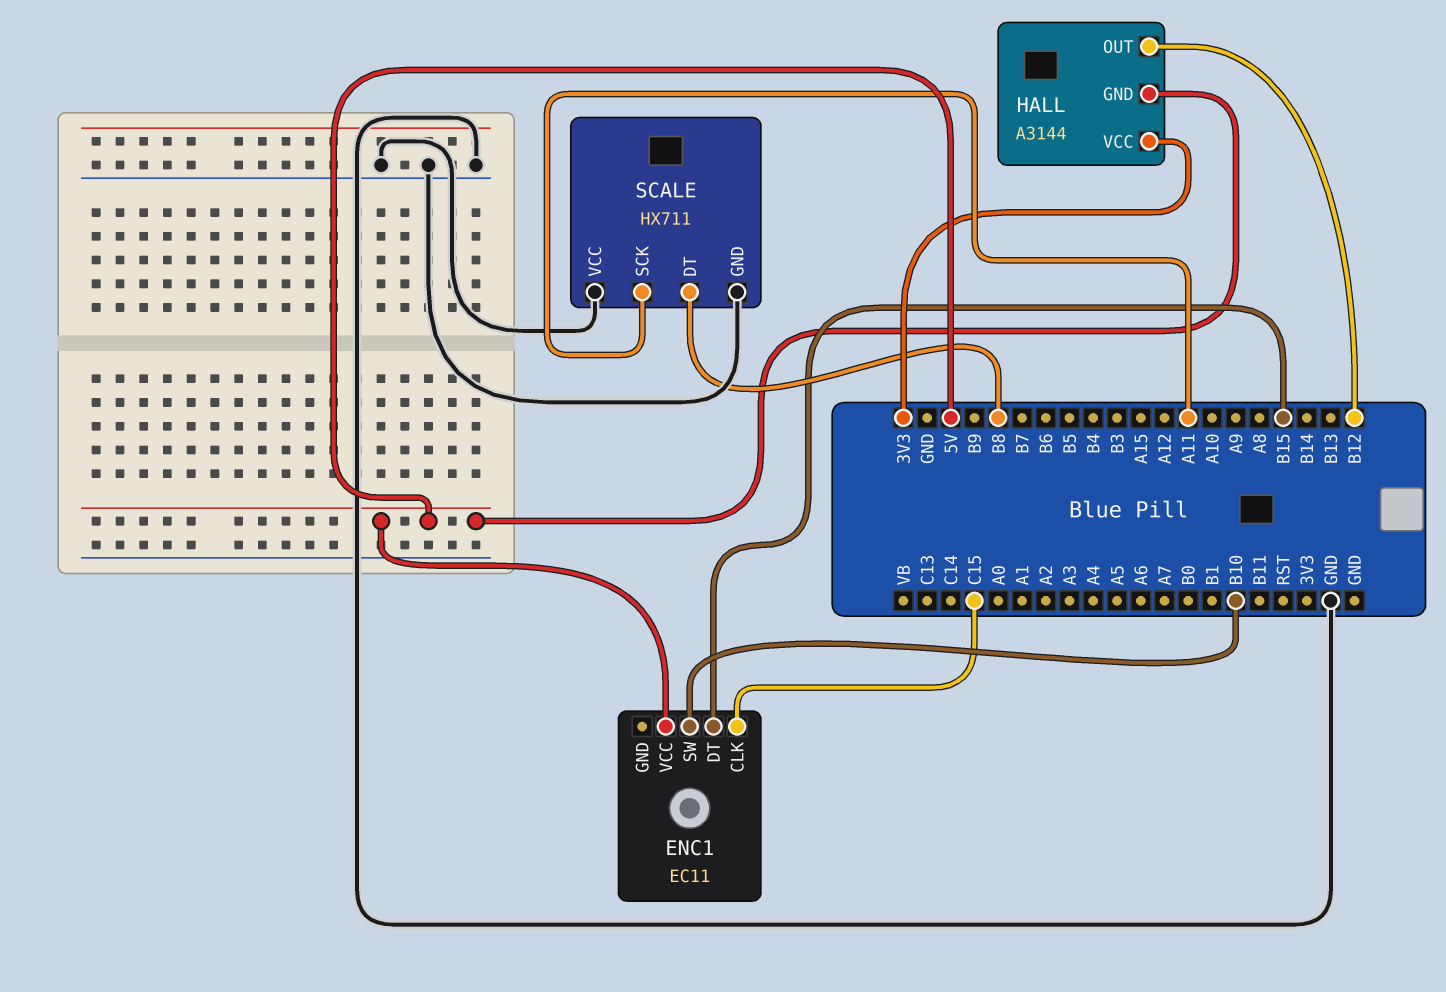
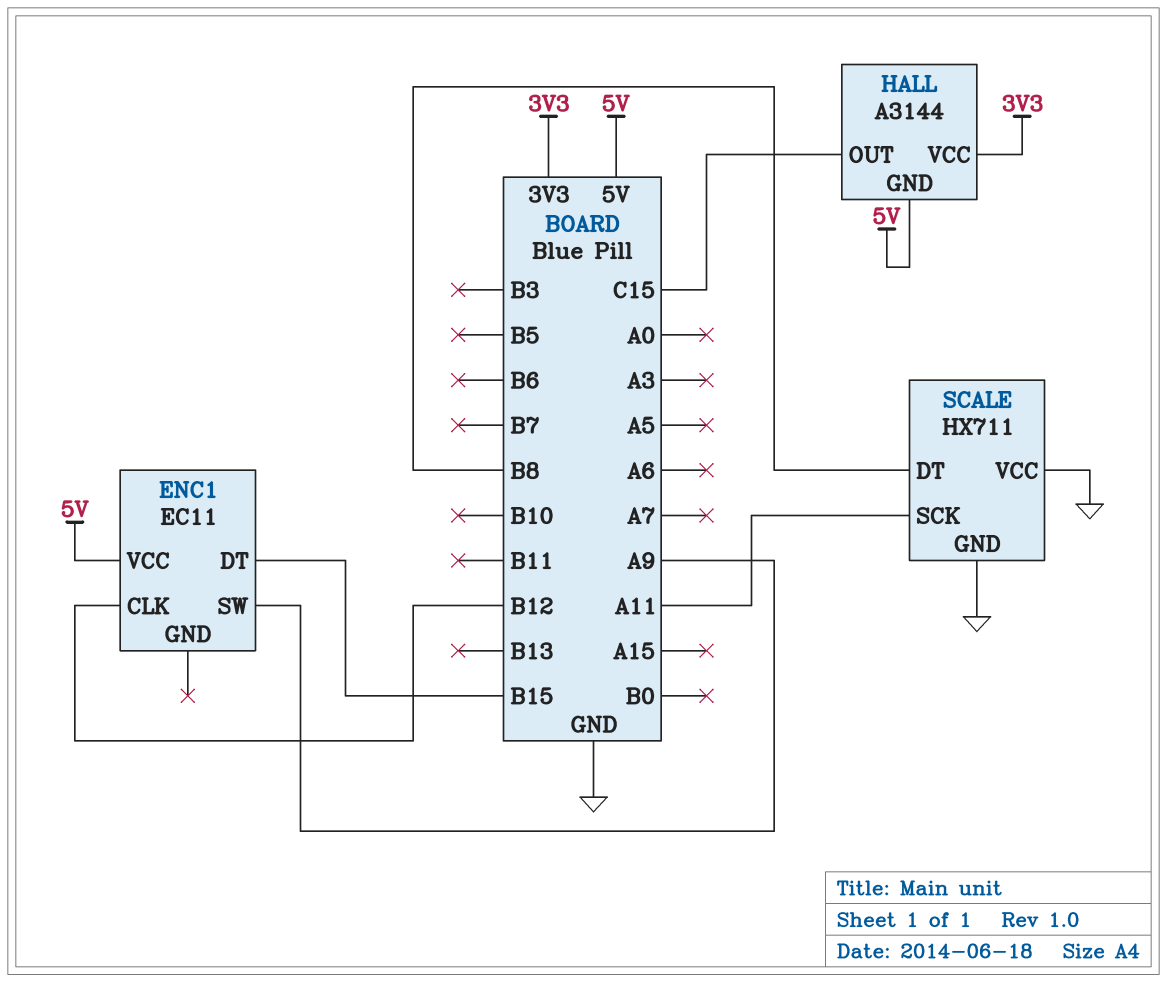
ENC1 pin CLK: C15 -> B12
ENC1 pin SW: B10 -> A9
HALL pin OUT: B12 -> C15

